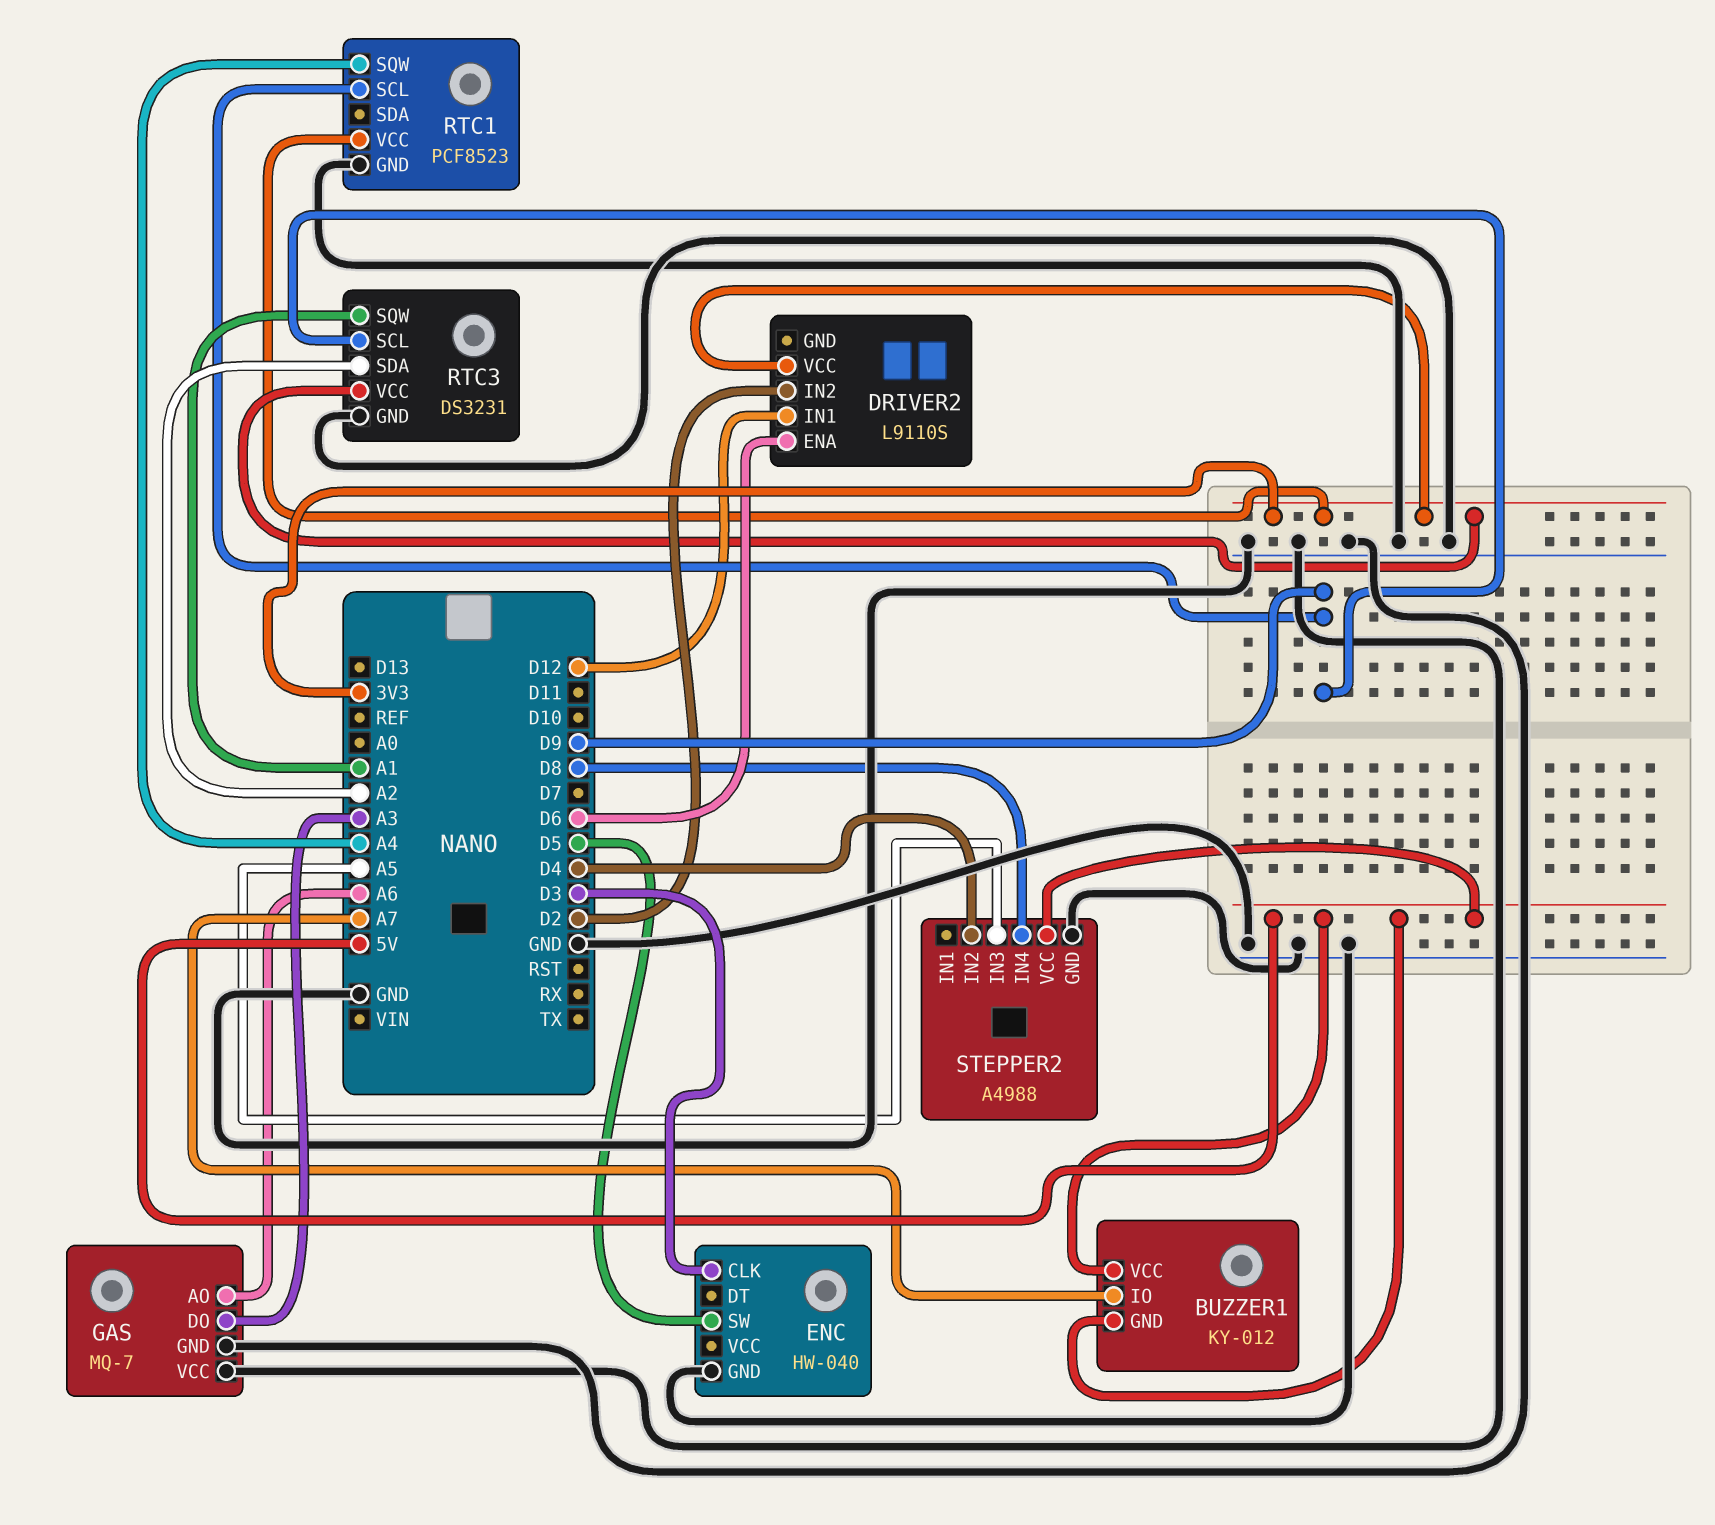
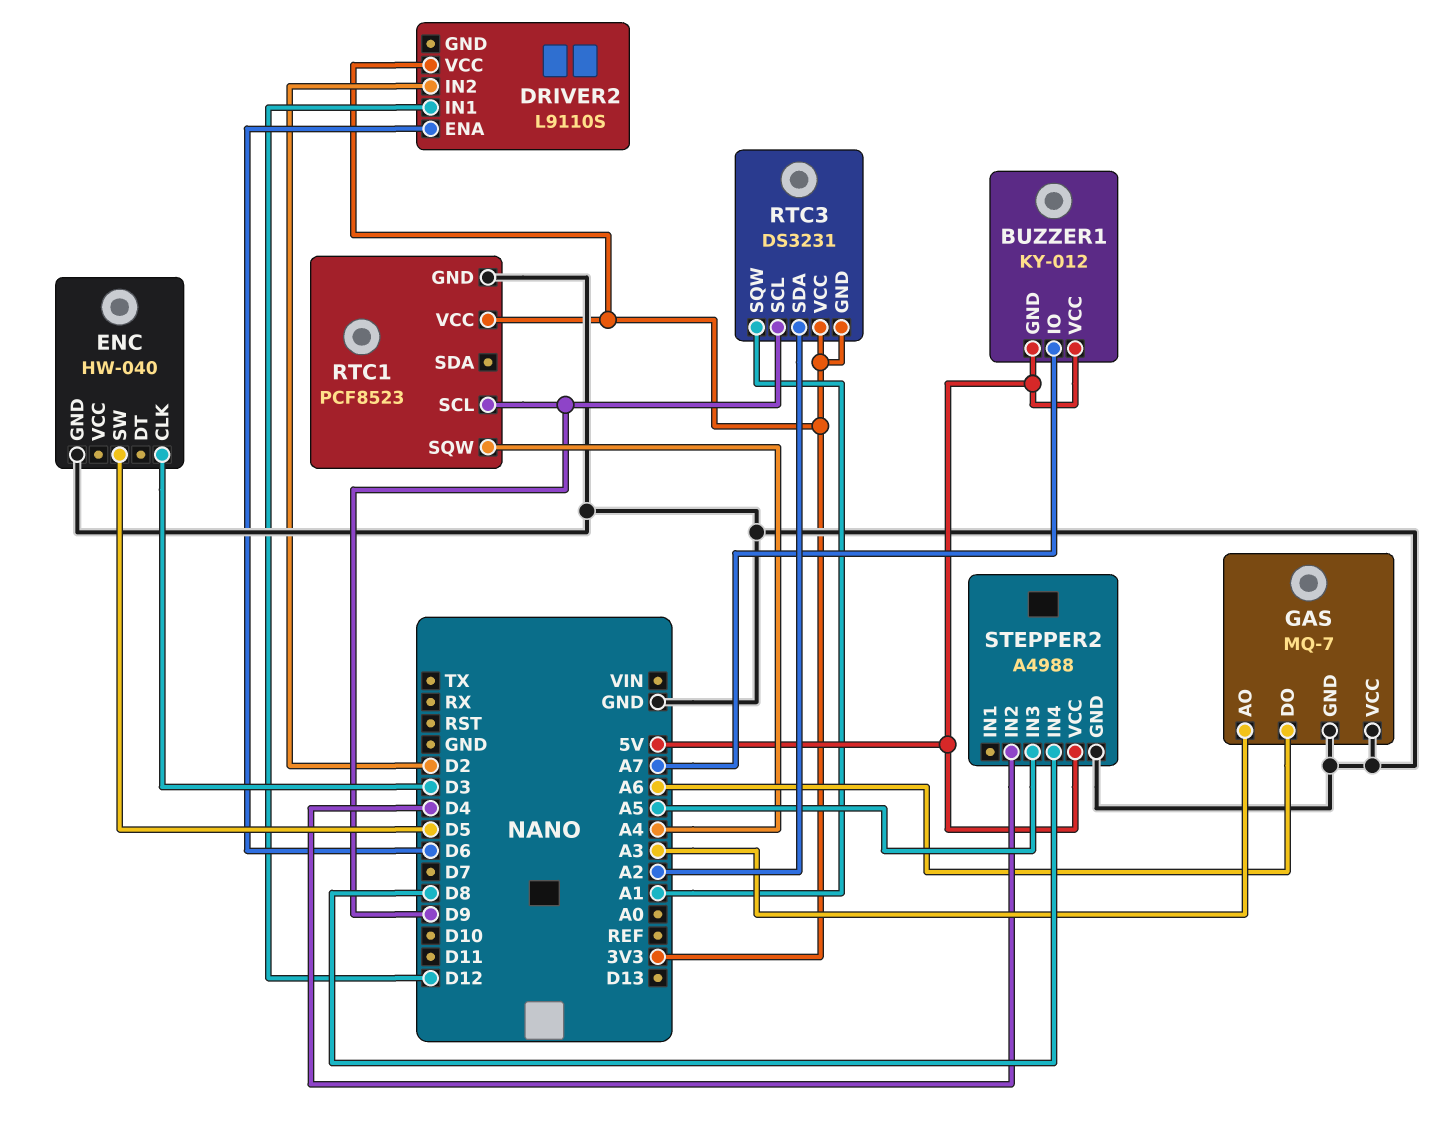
GAS pin AO: A6 -> A3
GAS pin DO: A3 -> A6
RTC3 pin GND: GND -> 3V3

